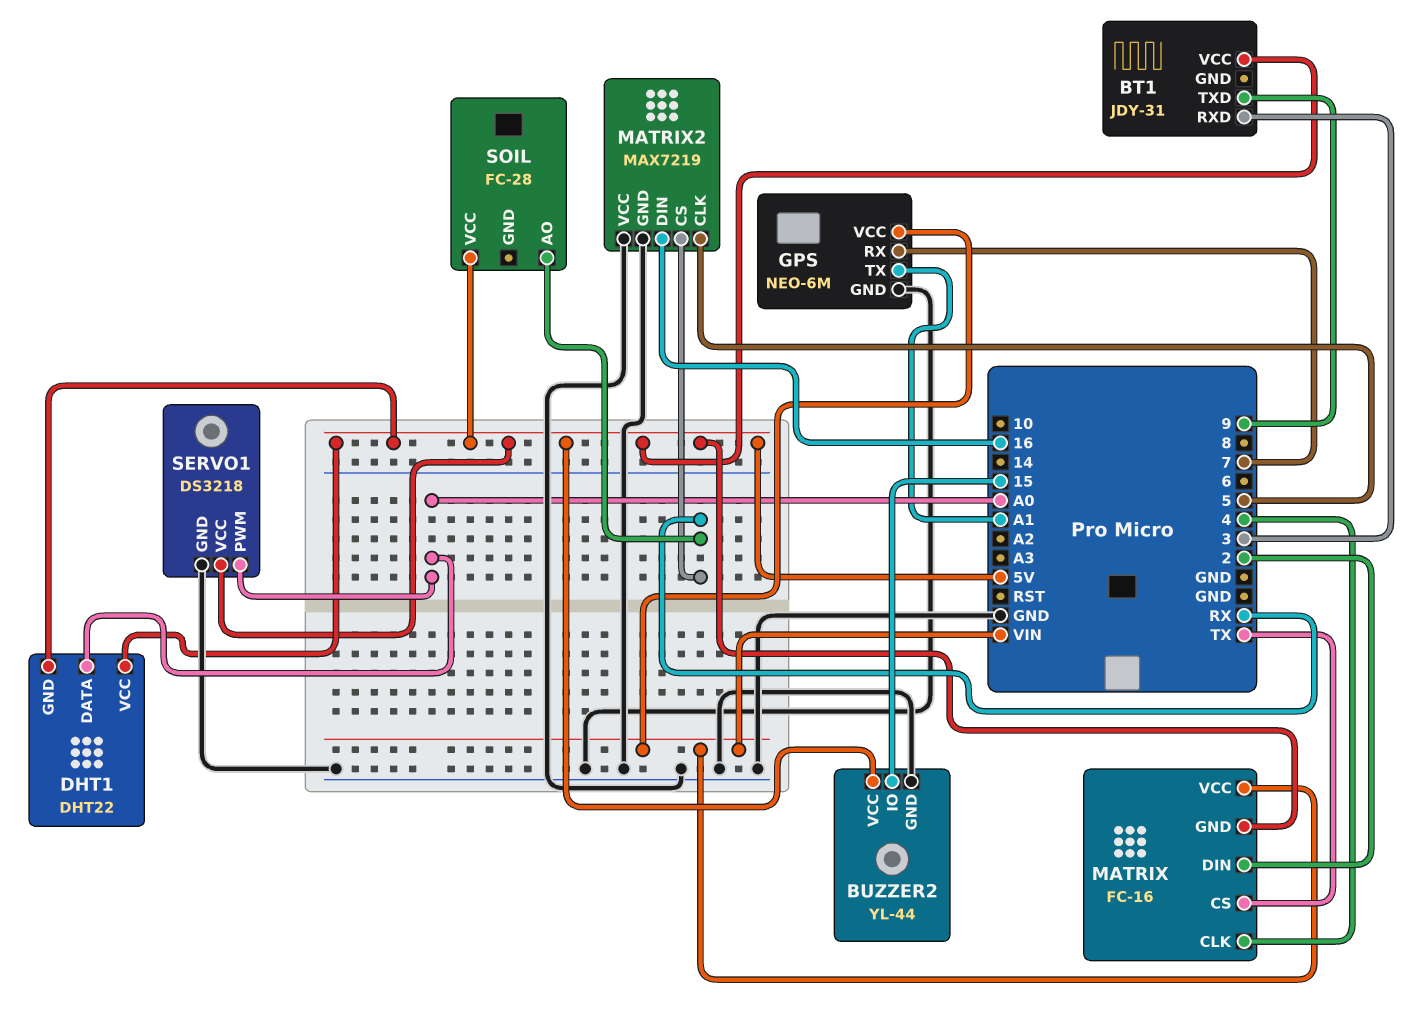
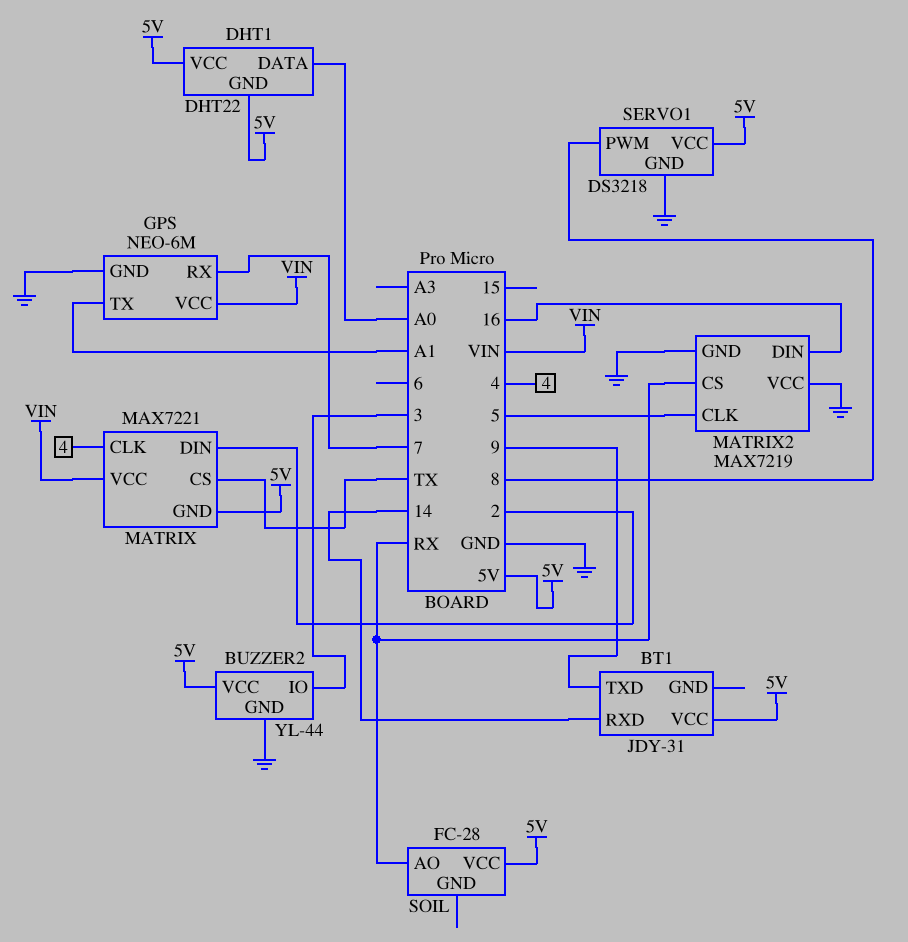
BT1 pin RXD: 3 -> 14
BUZZER2 pin IO: 15 -> 3
MATRIX: FC-16 -> MAX7221
SERVO1 pin PWM: A0 -> 8

